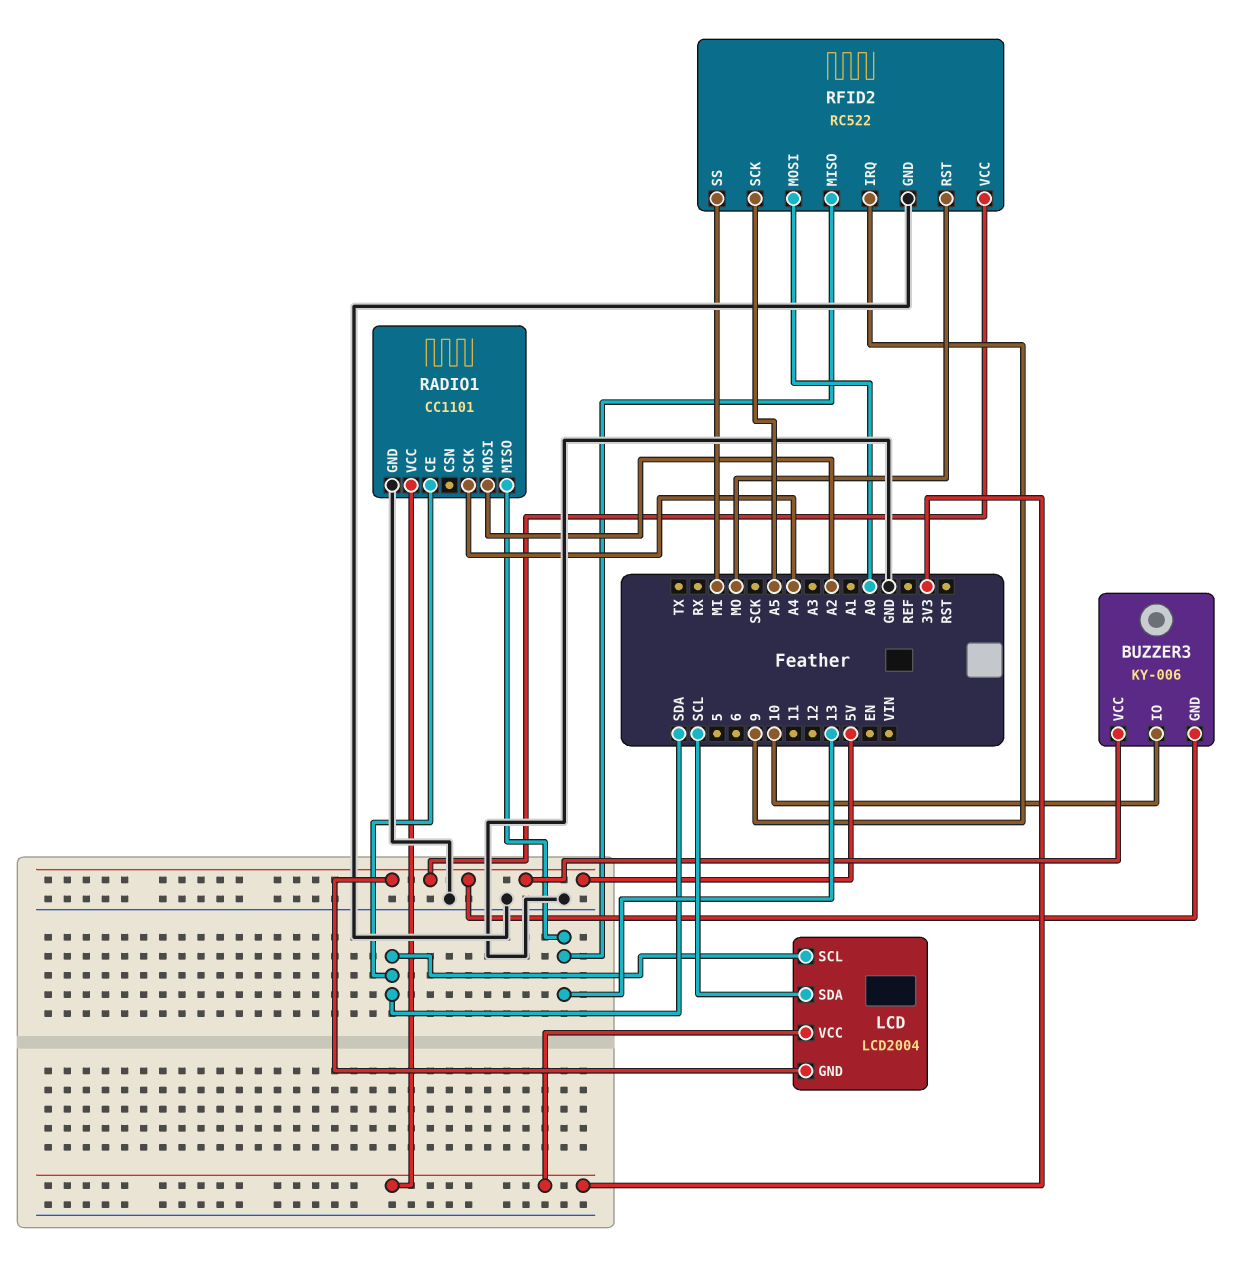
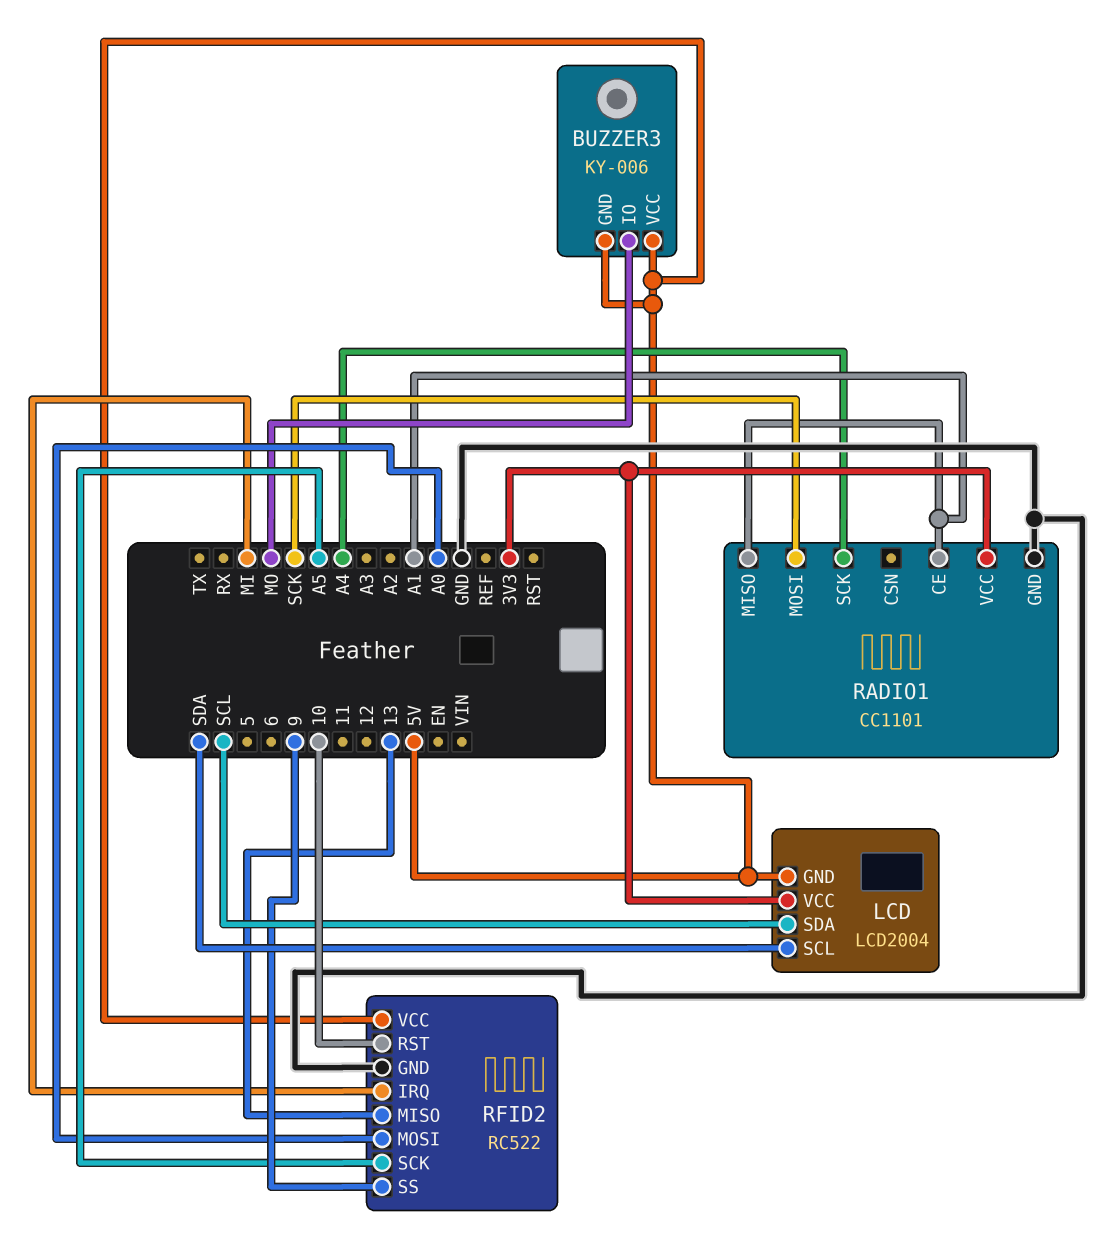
BUZZER3 pin IO: 10 -> MO
RADIO1 pin CE: SDA -> A1
RADIO1 pin MISO: 13 -> A1
RADIO1 pin MOSI: A2 -> SCK
RFID2 pin IRQ: 9 -> MI
RFID2 pin RST: MO -> 10
RFID2 pin SS: MI -> 9

